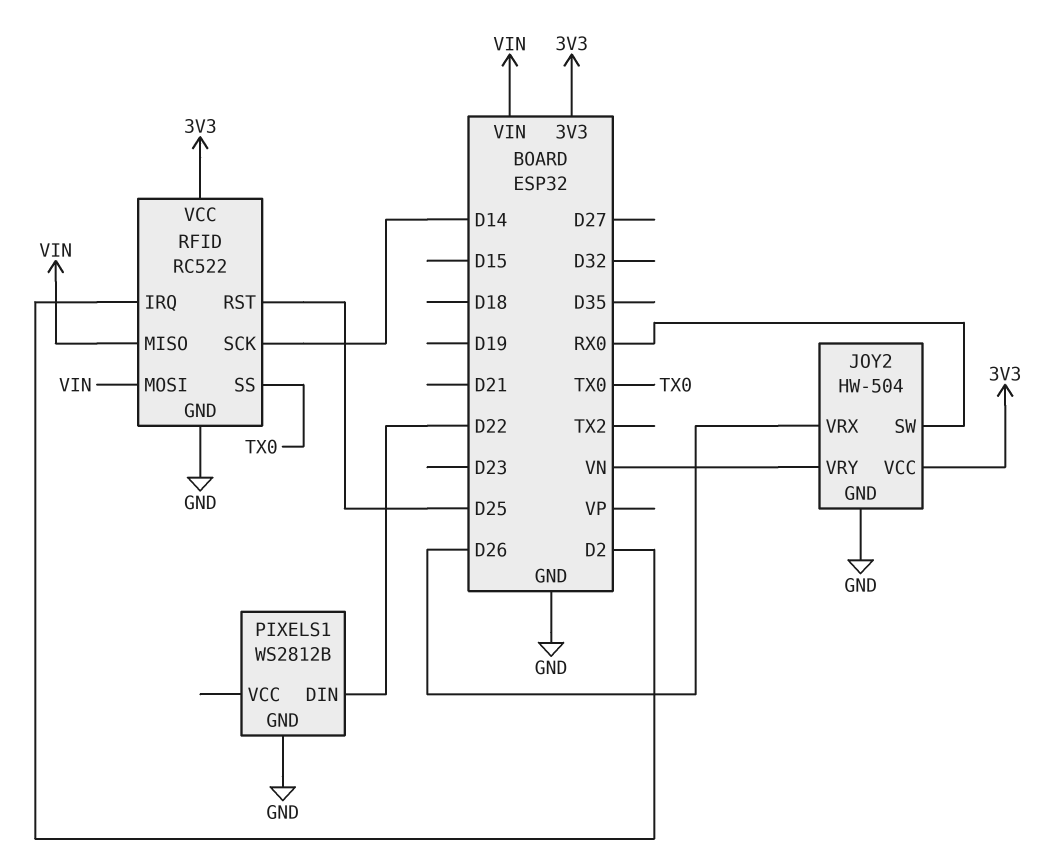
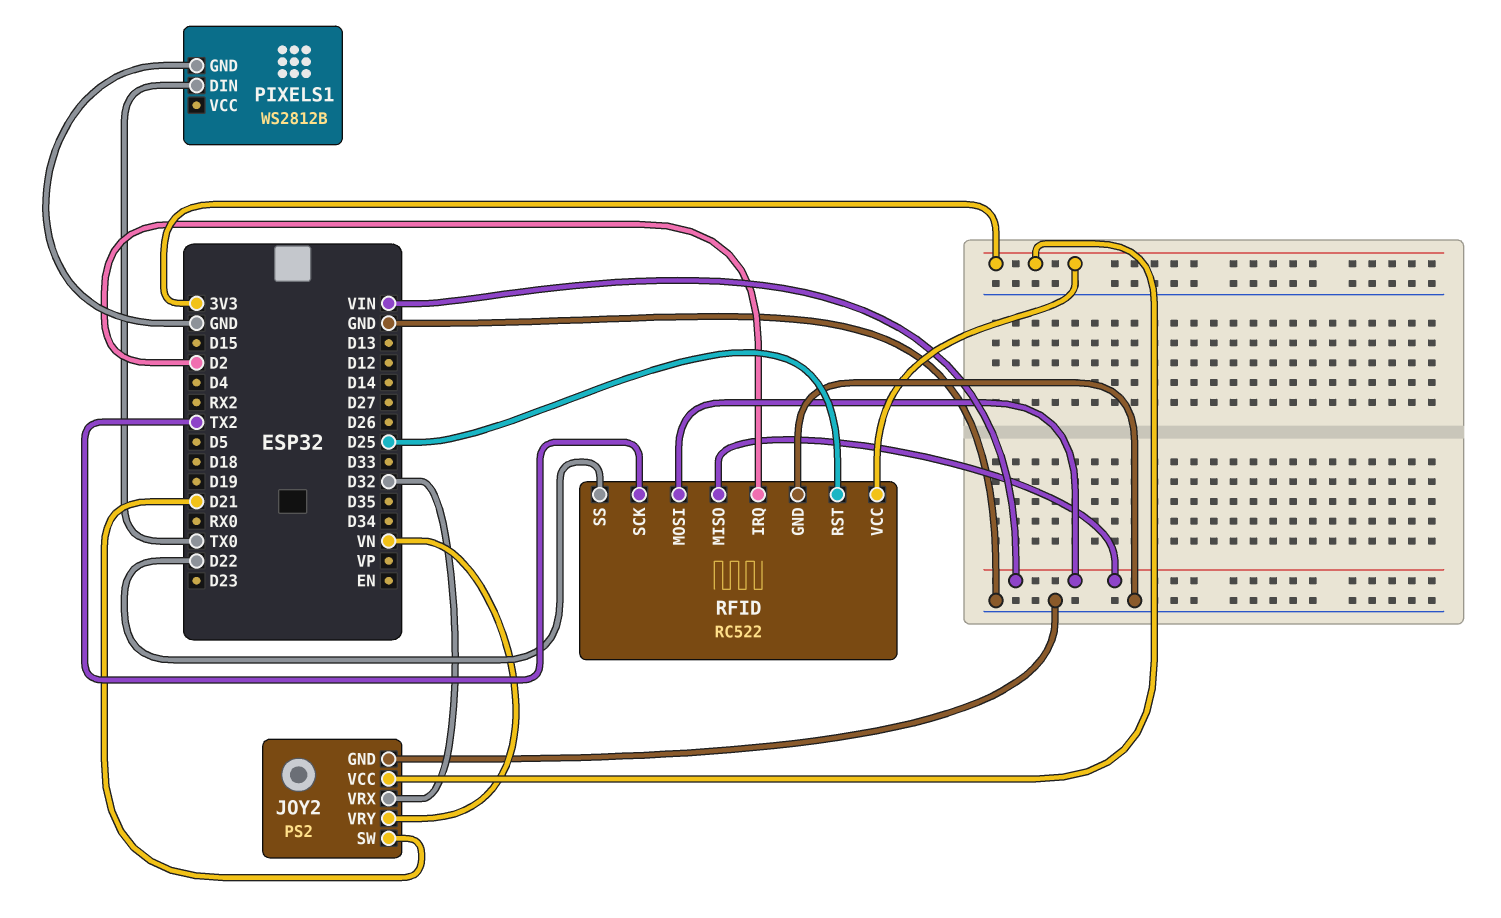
JOY2: HW-504 -> PS2
JOY2 pin SW: RX0 -> D21
JOY2 pin VRX: D26 -> D32
PIXELS1 pin DIN: D22 -> TX0
RFID pin SCK: D14 -> TX2
RFID pin SS: TX0 -> D22

